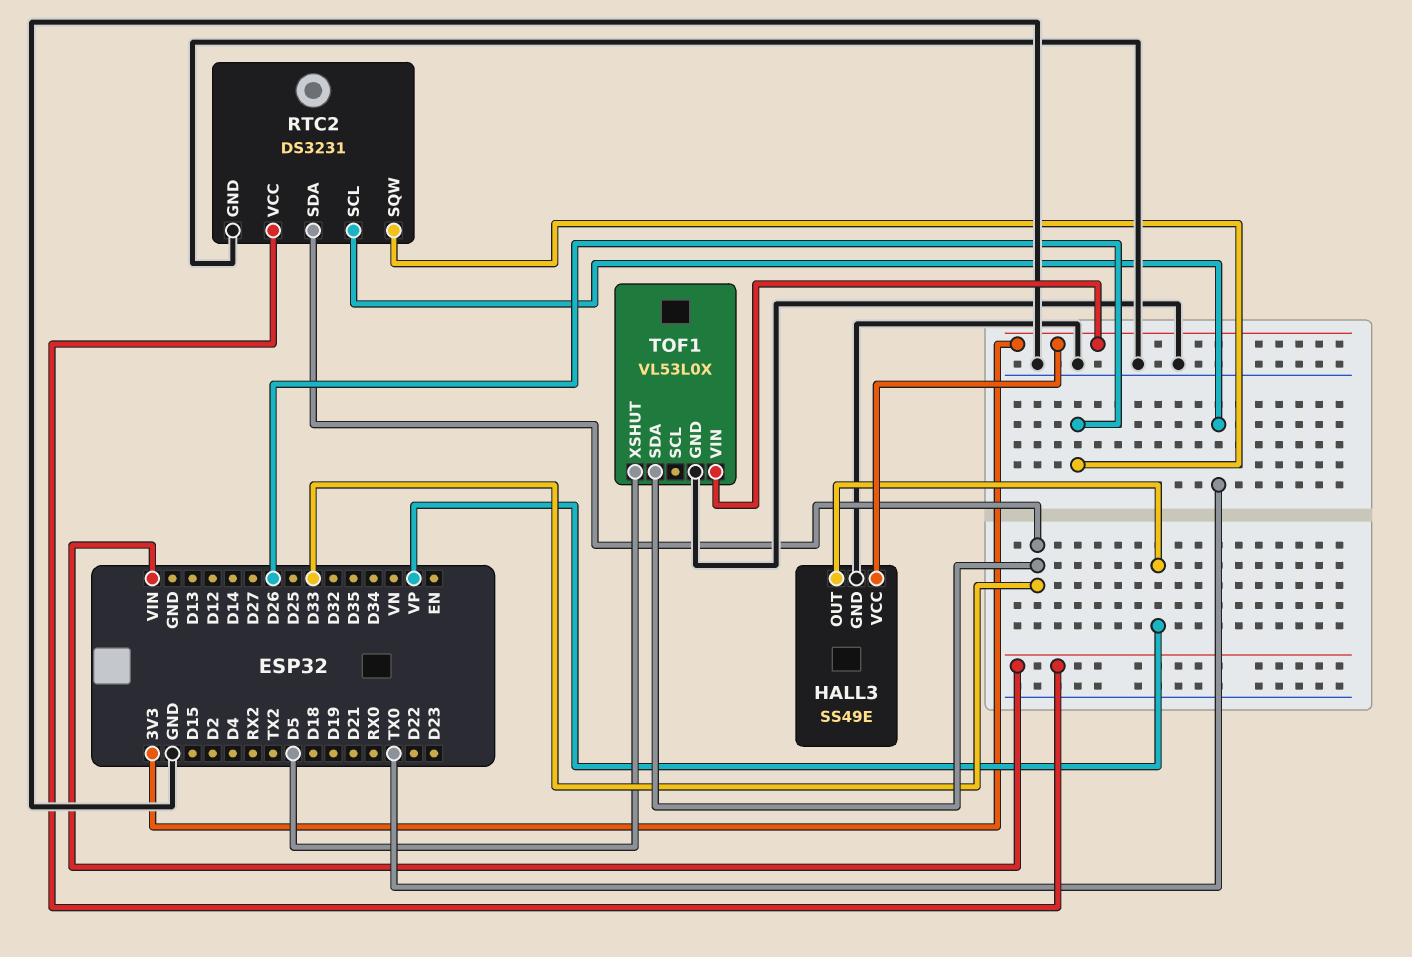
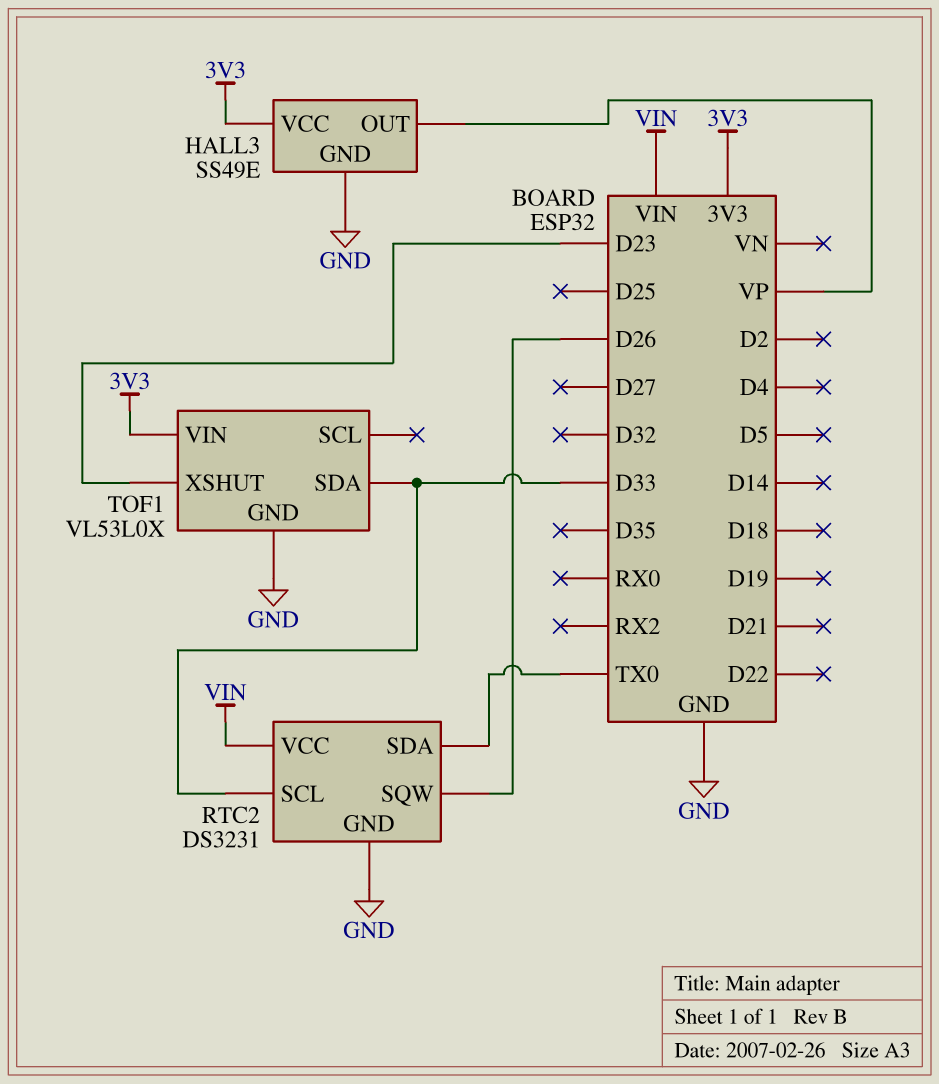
RTC2 pin SCL: TX0 -> D33
RTC2 pin SDA: D33 -> TX0
TOF1 pin XSHUT: D5 -> D23

